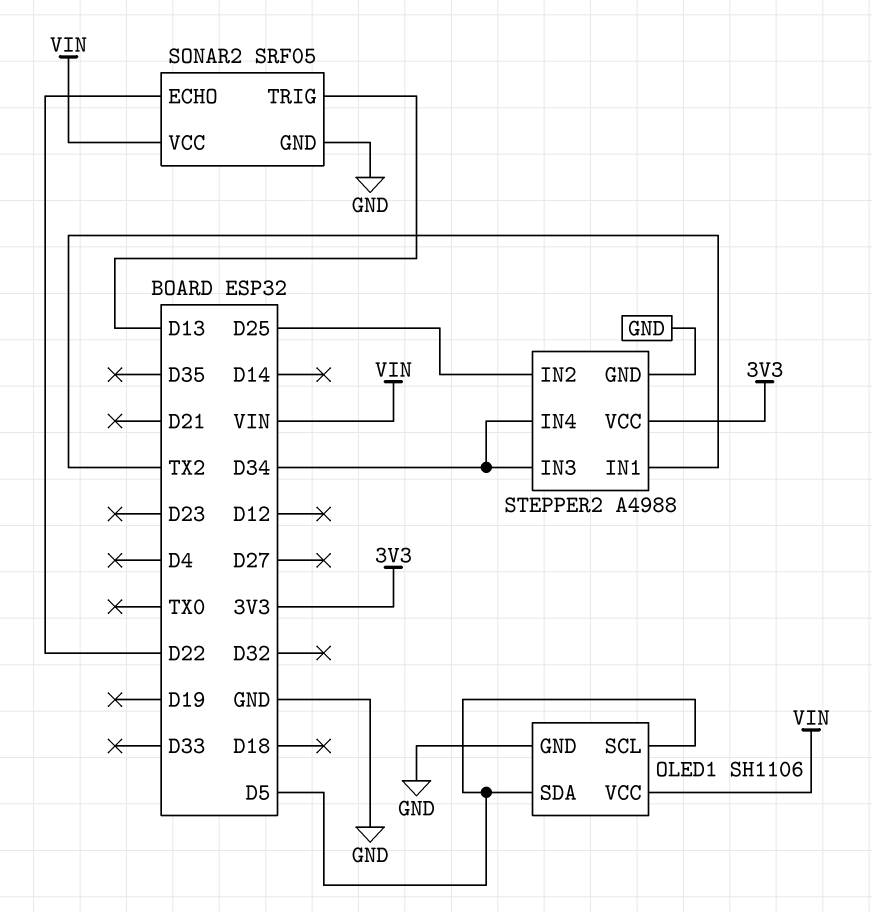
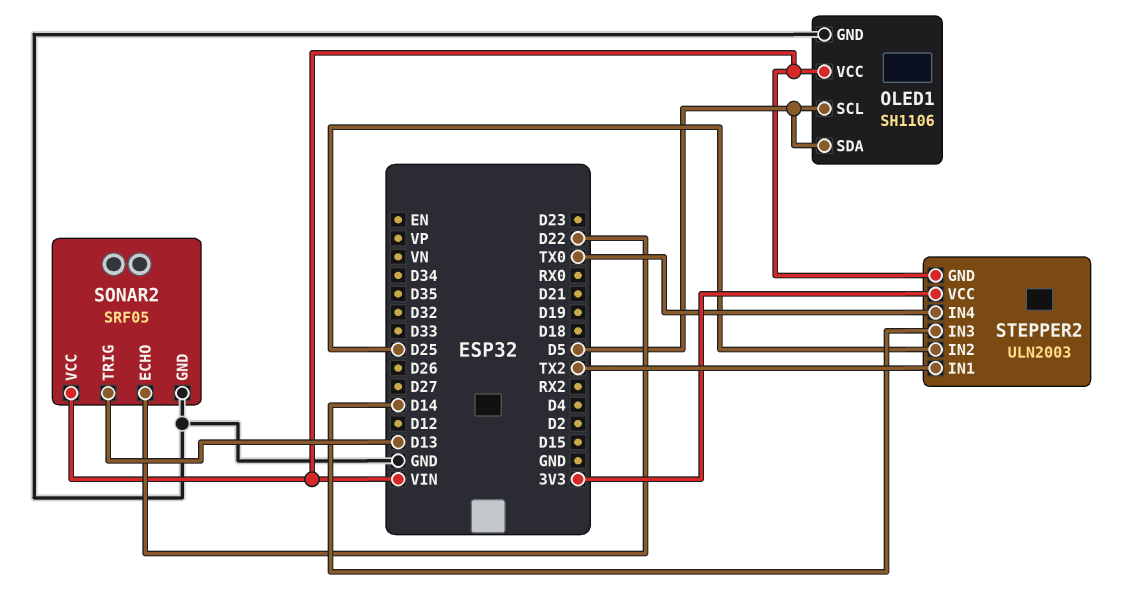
STEPPER2: A4988 -> ULN2003
STEPPER2 pin GND: GND -> VIN
STEPPER2 pin IN3: D34 -> D14
STEPPER2 pin IN4: D34 -> TX0

